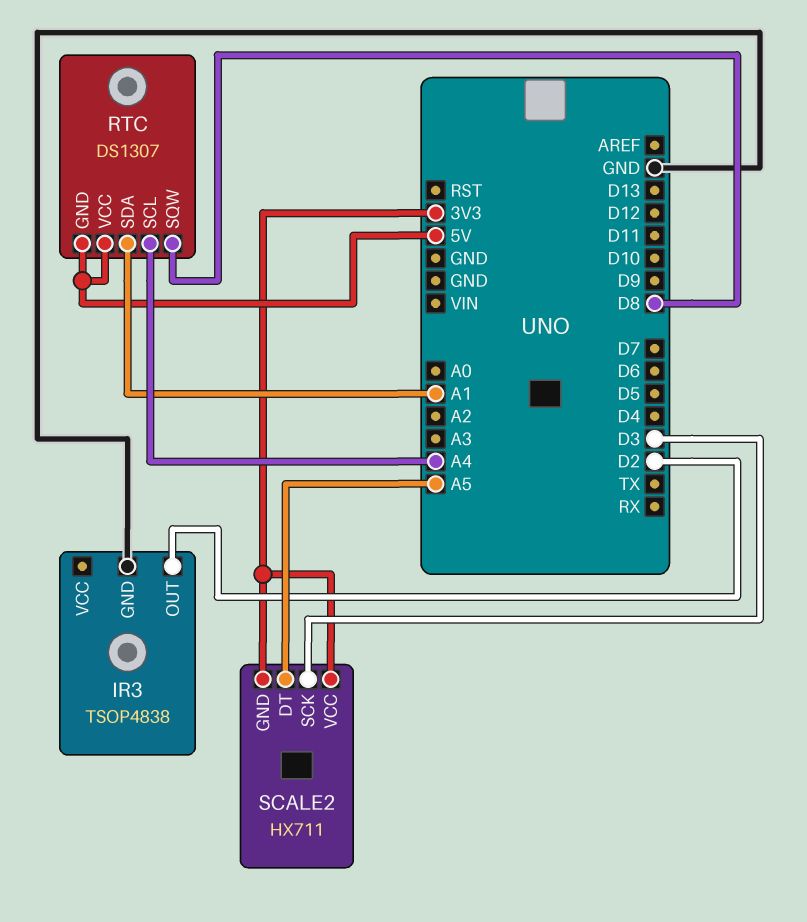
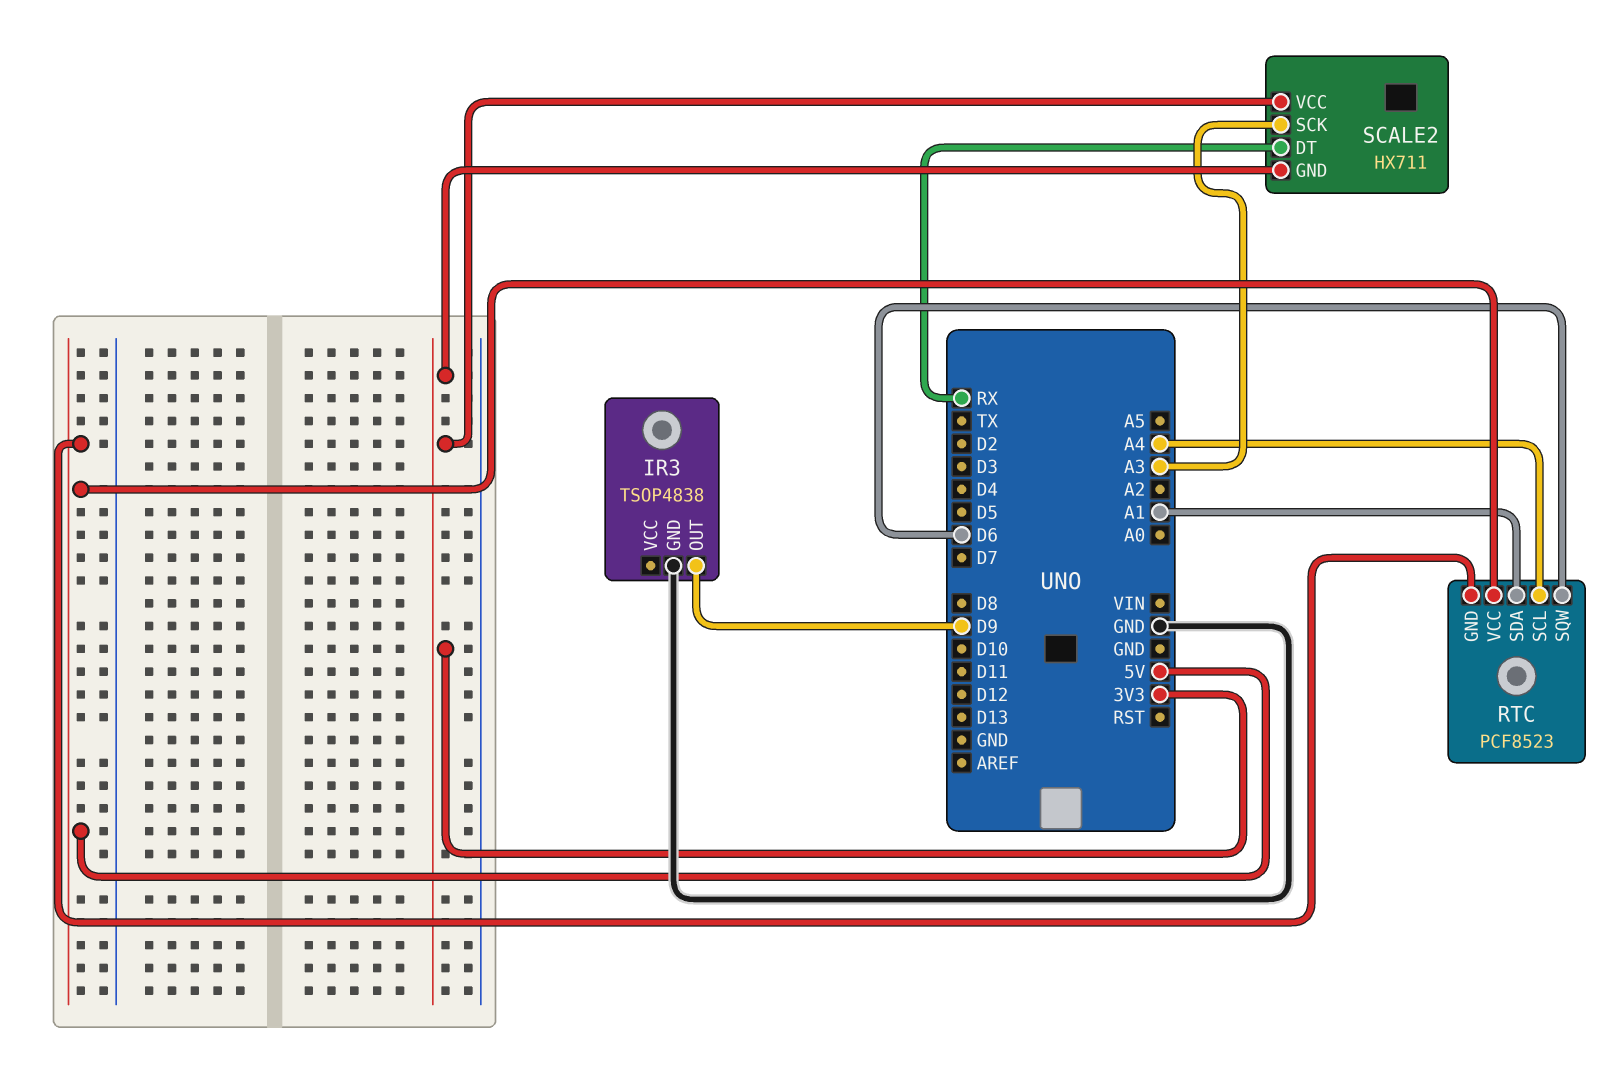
IR3 pin OUT: D2 -> D9
RTC: DS1307 -> PCF8523
RTC pin SQW: D8 -> D6
SCALE2 pin DT: A5 -> RX
SCALE2 pin SCK: D3 -> A3

